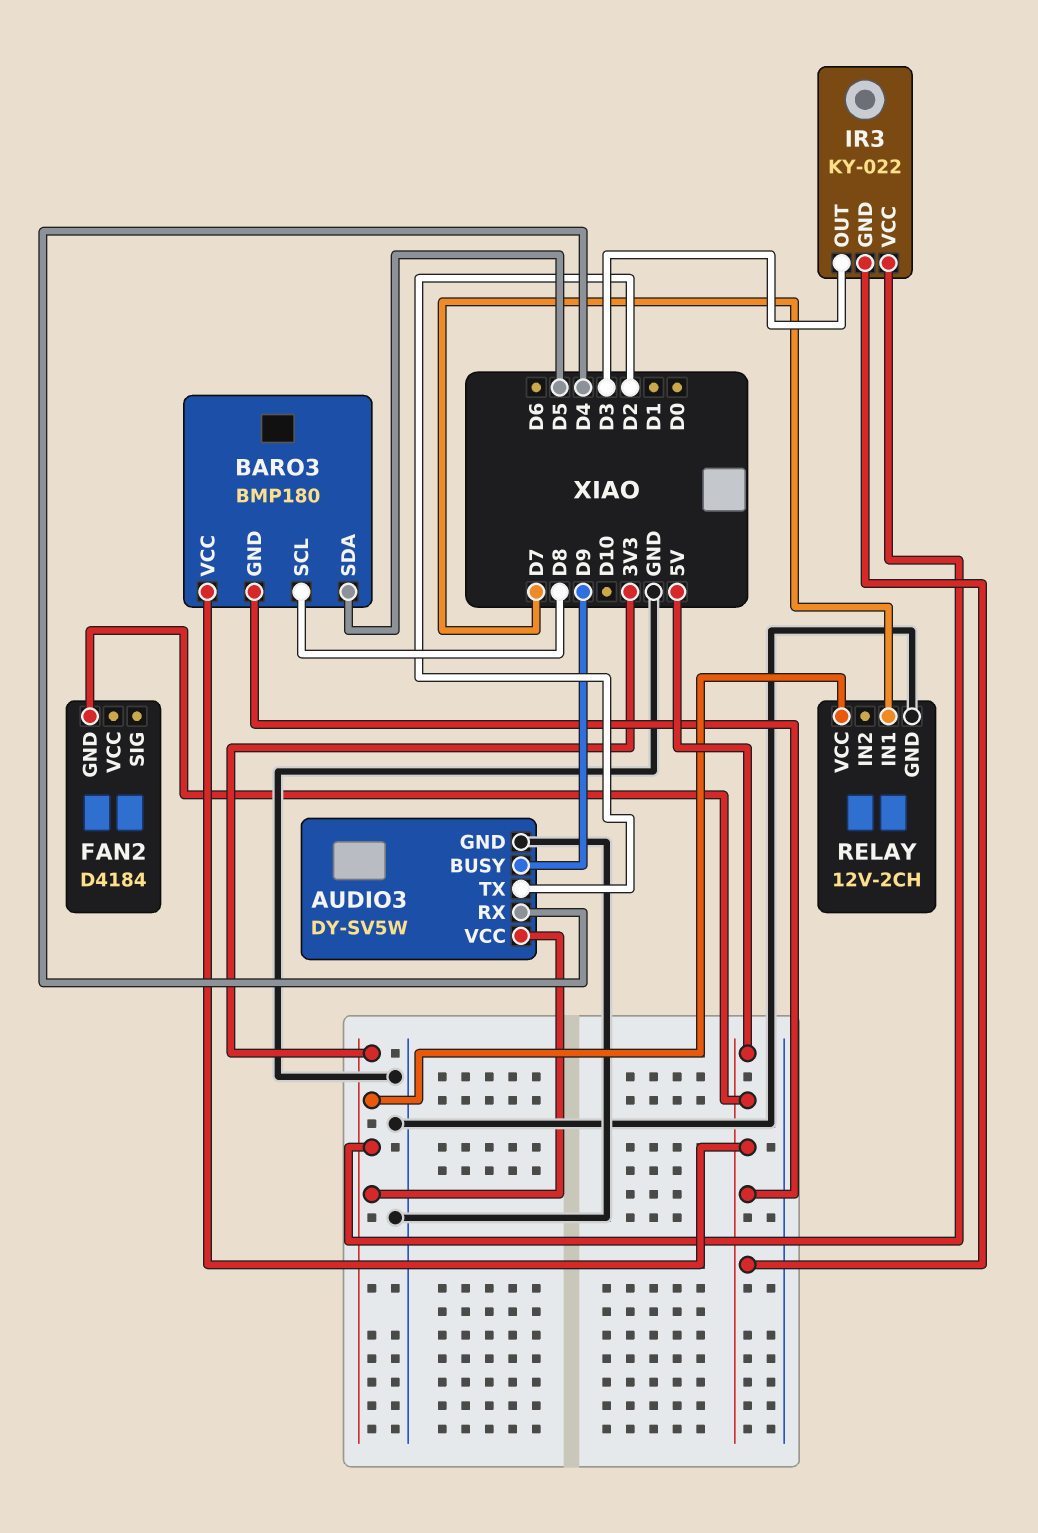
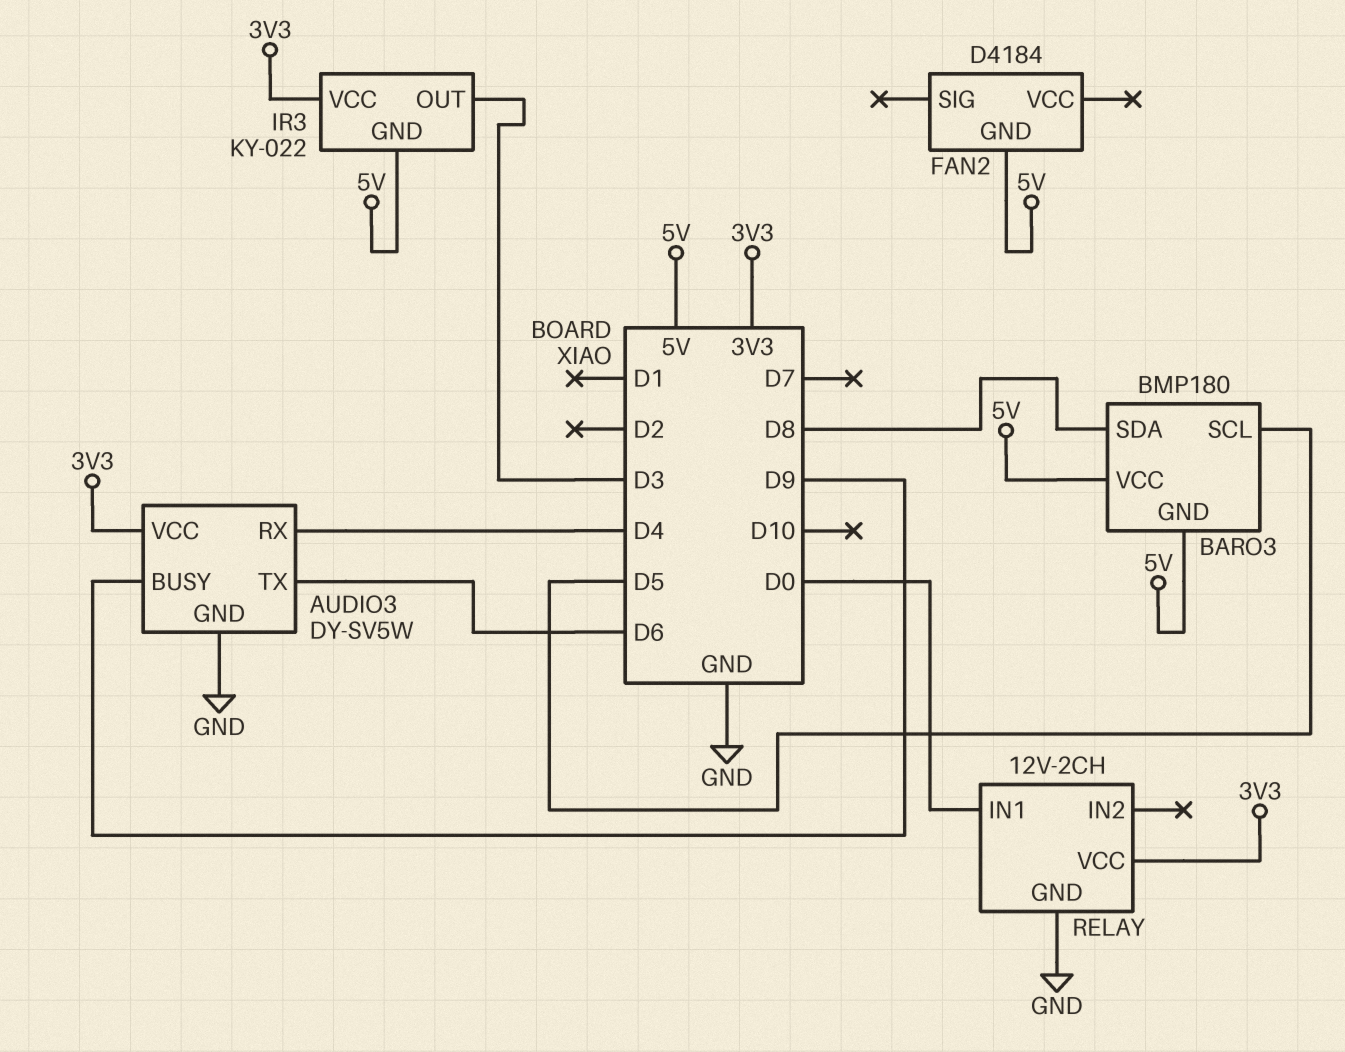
AUDIO3 pin TX: D2 -> D6
BARO3 pin SCL: D8 -> D5
BARO3 pin SDA: D5 -> D8
RELAY pin IN1: D7 -> D0

